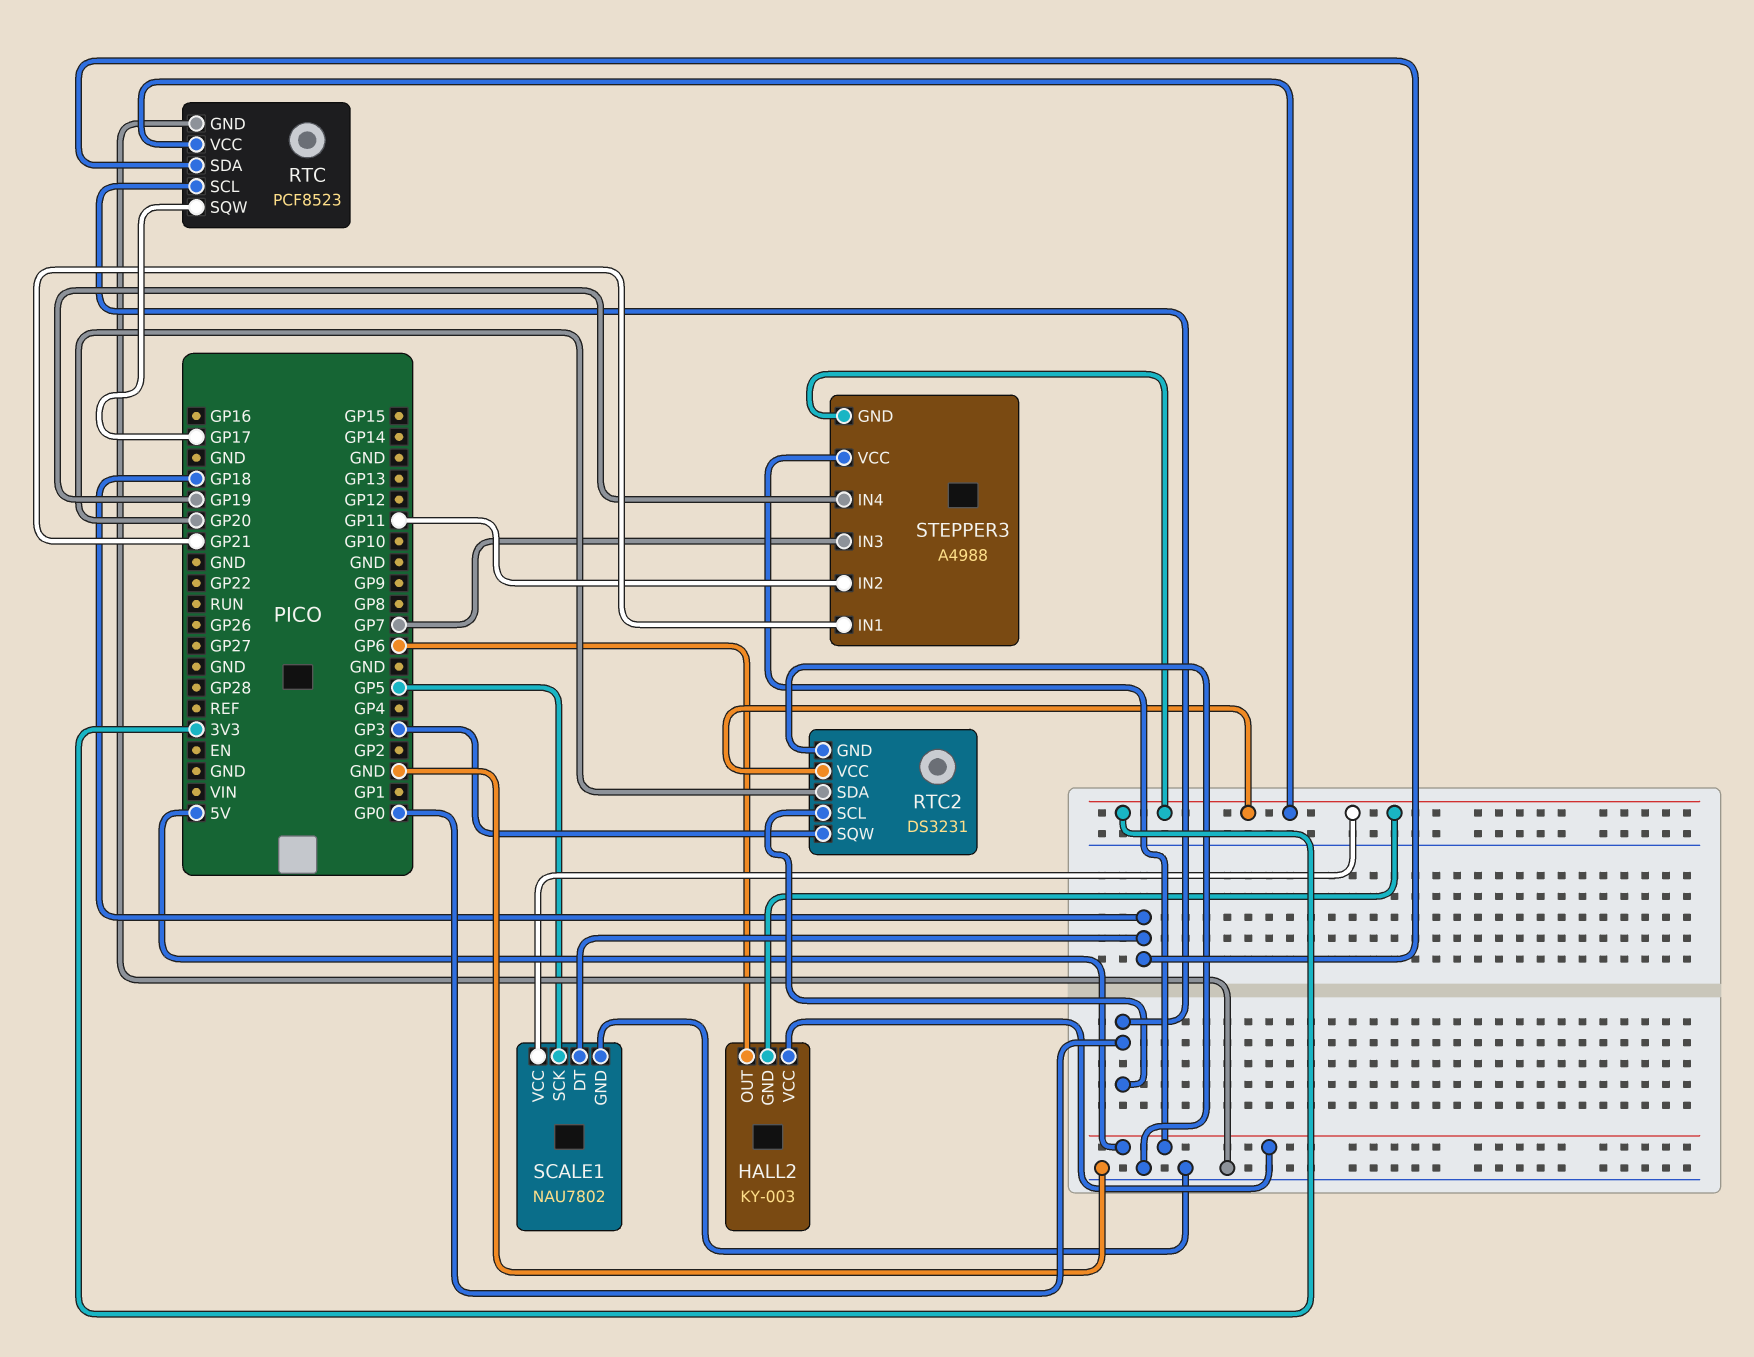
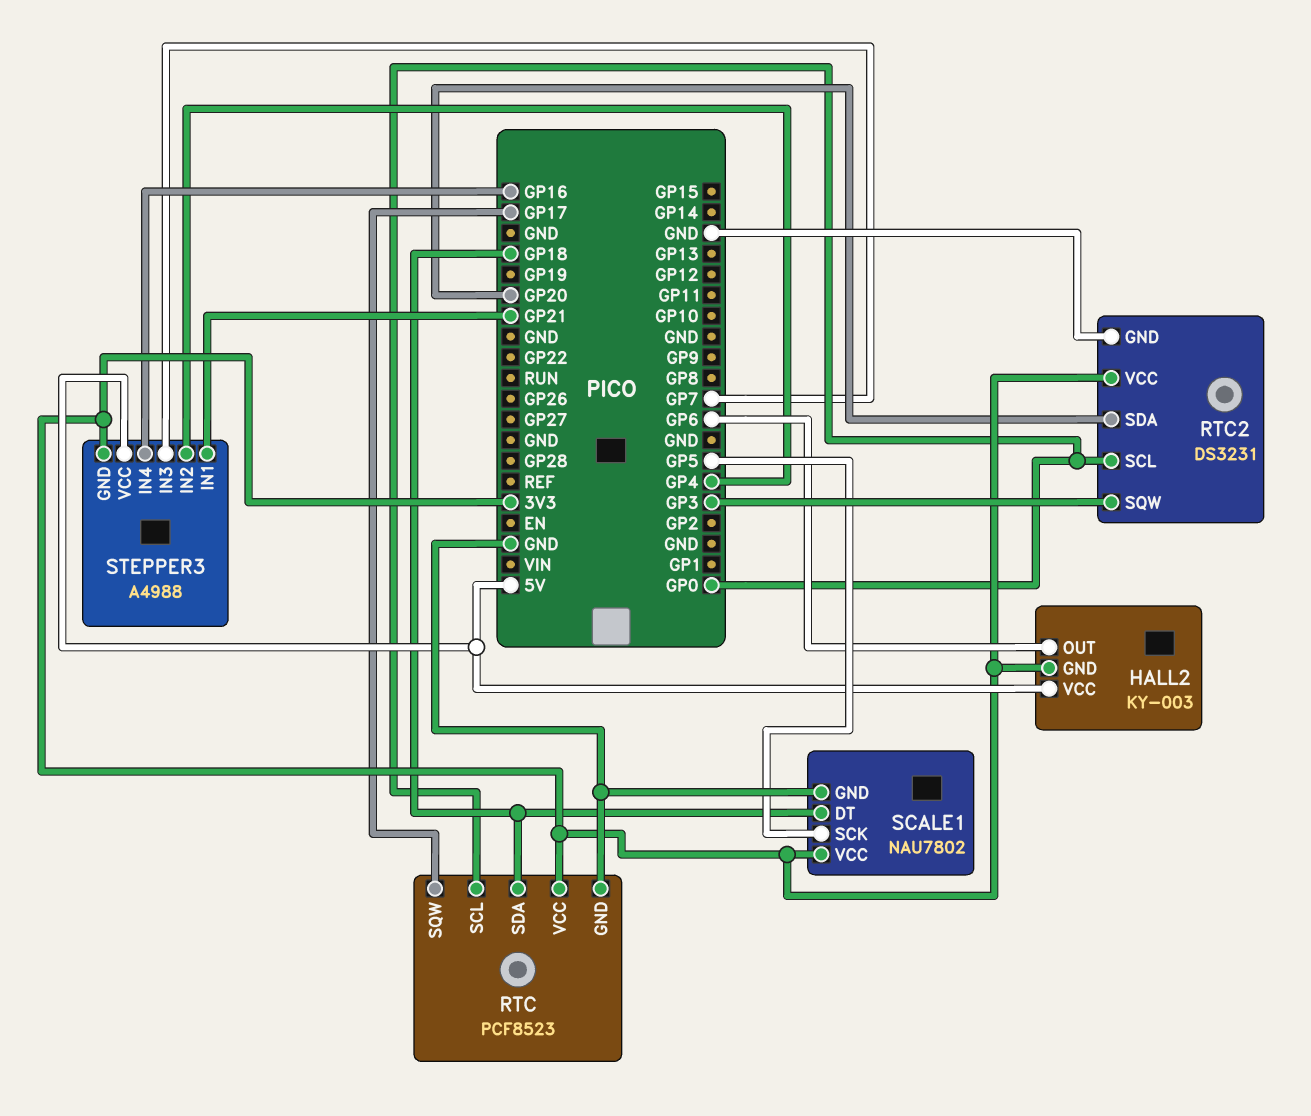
STEPPER3 pin IN2: GP11 -> GP4
STEPPER3 pin IN4: GP19 -> GP16

